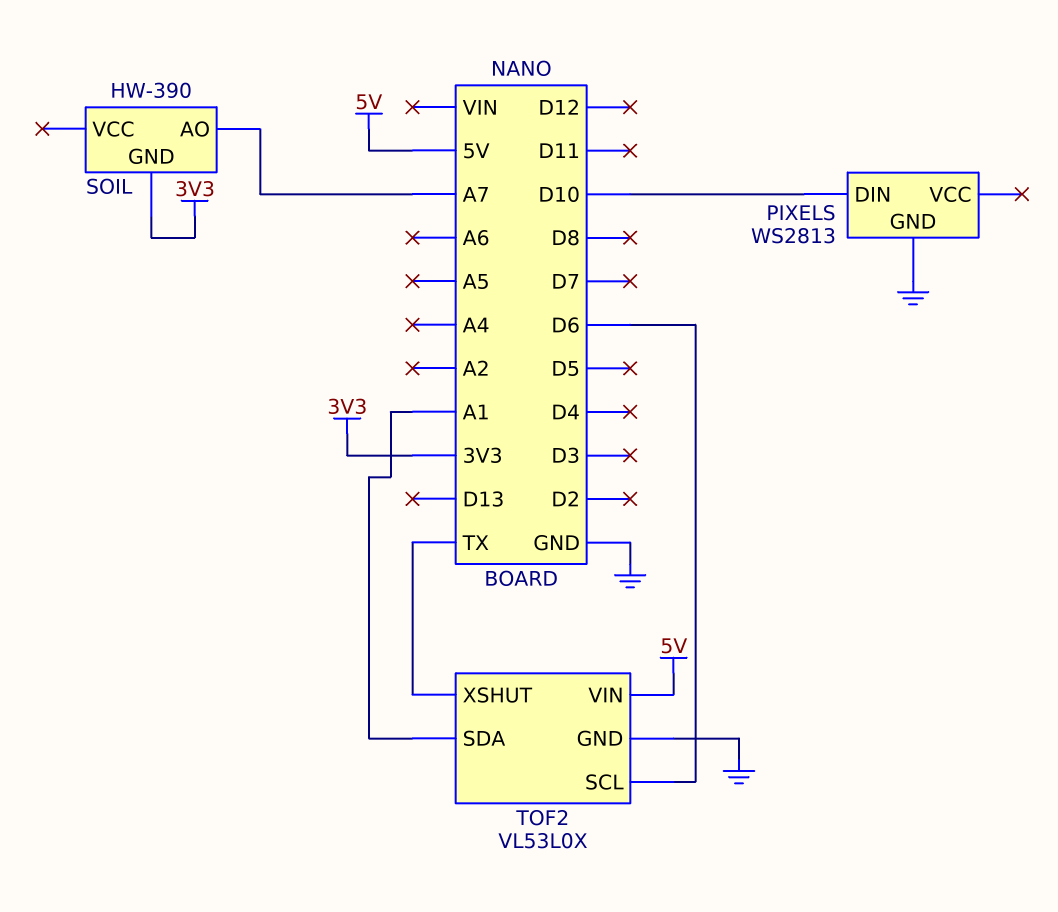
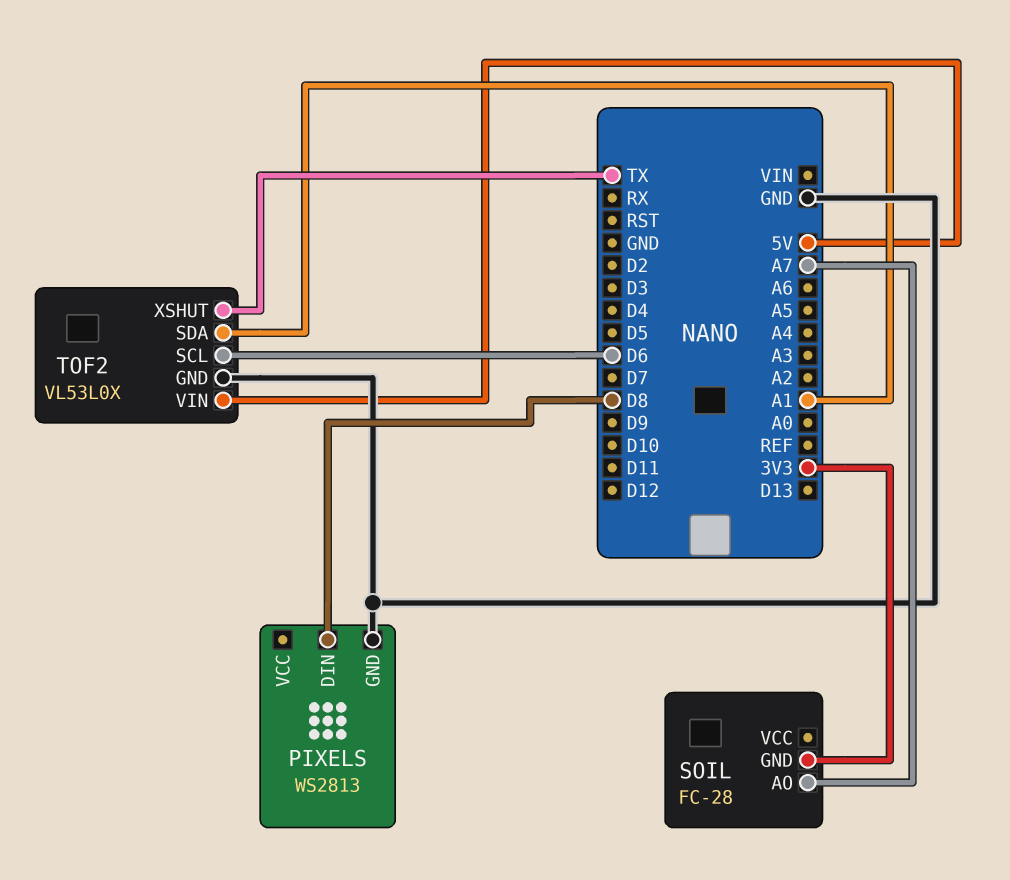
PIXELS pin DIN: D10 -> D8
SOIL: HW-390 -> FC-28

